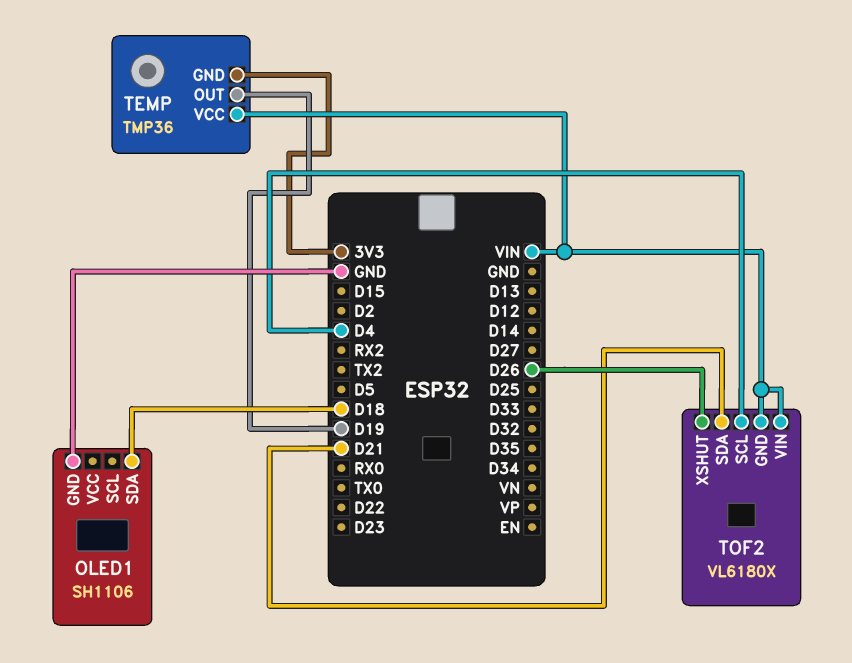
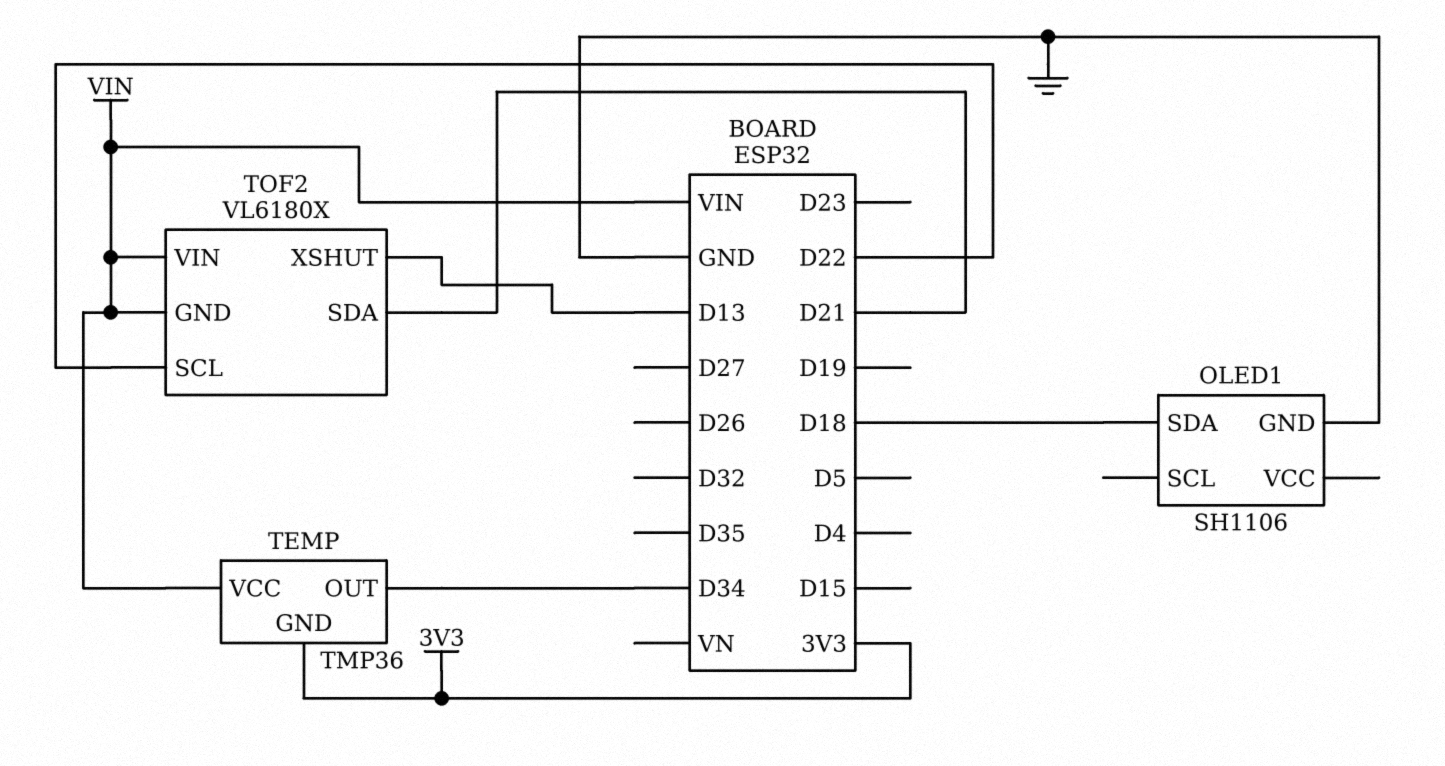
TEMP pin OUT: D19 -> D34
TOF2 pin SCL: D4 -> D22
TOF2 pin XSHUT: D26 -> D13

